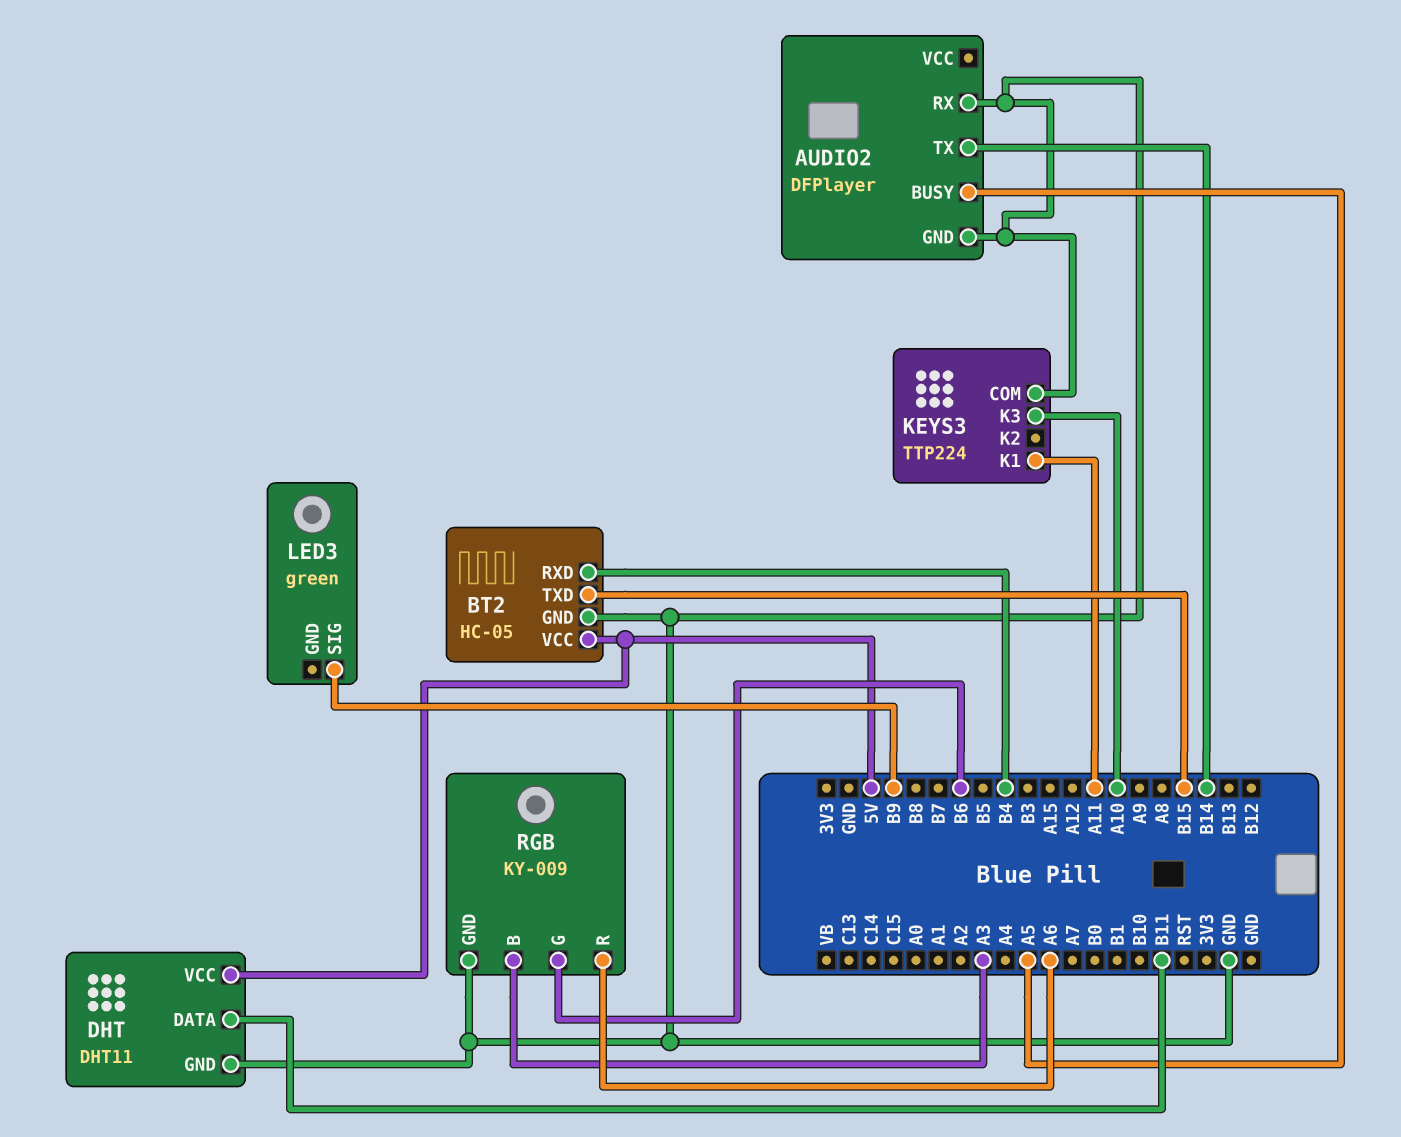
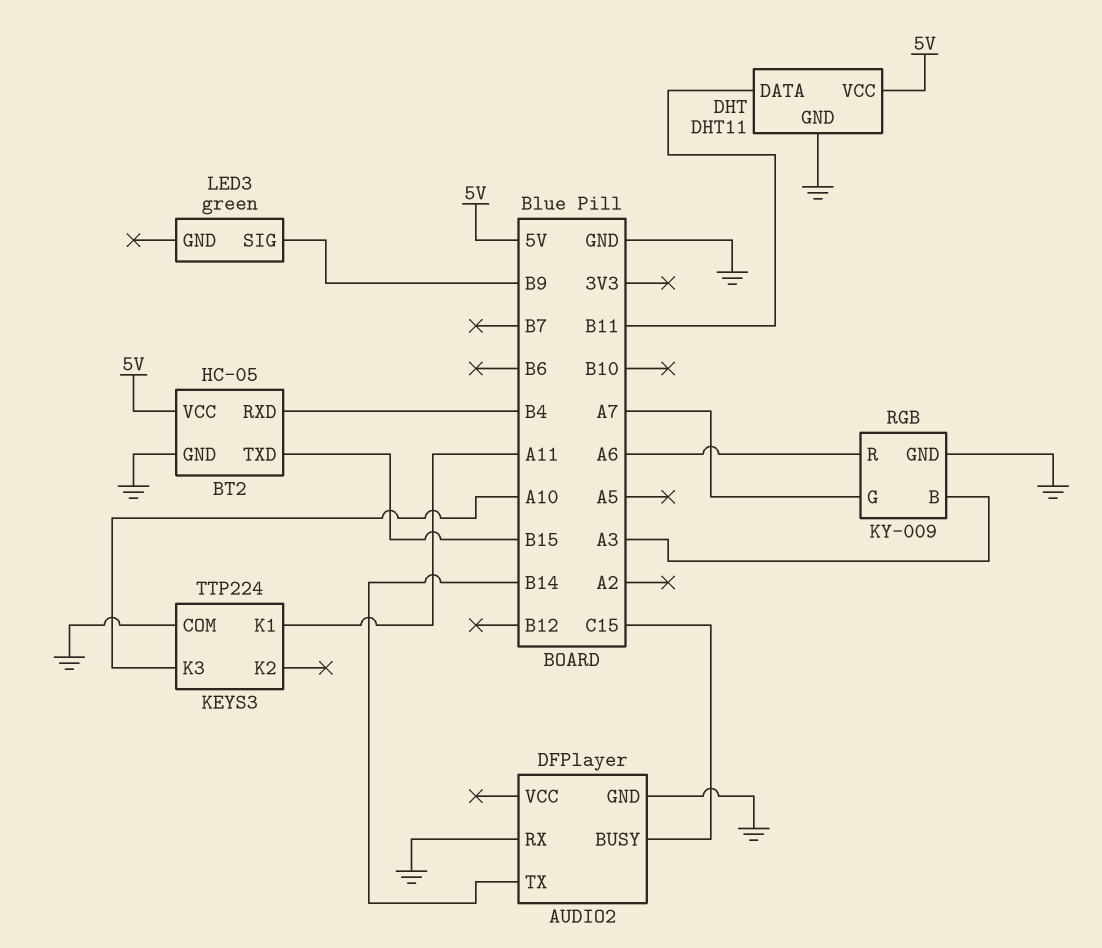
AUDIO2 pin BUSY: A5 -> C15
RGB pin G: B6 -> A7

